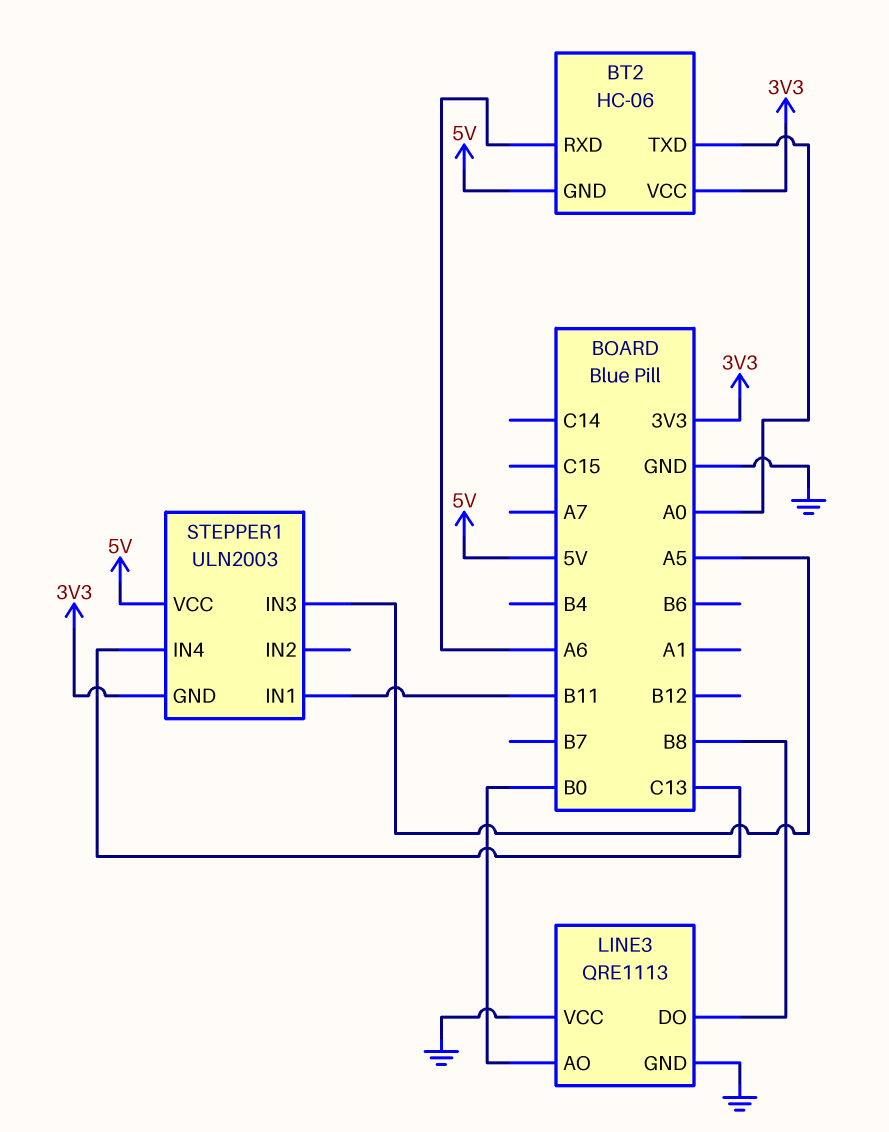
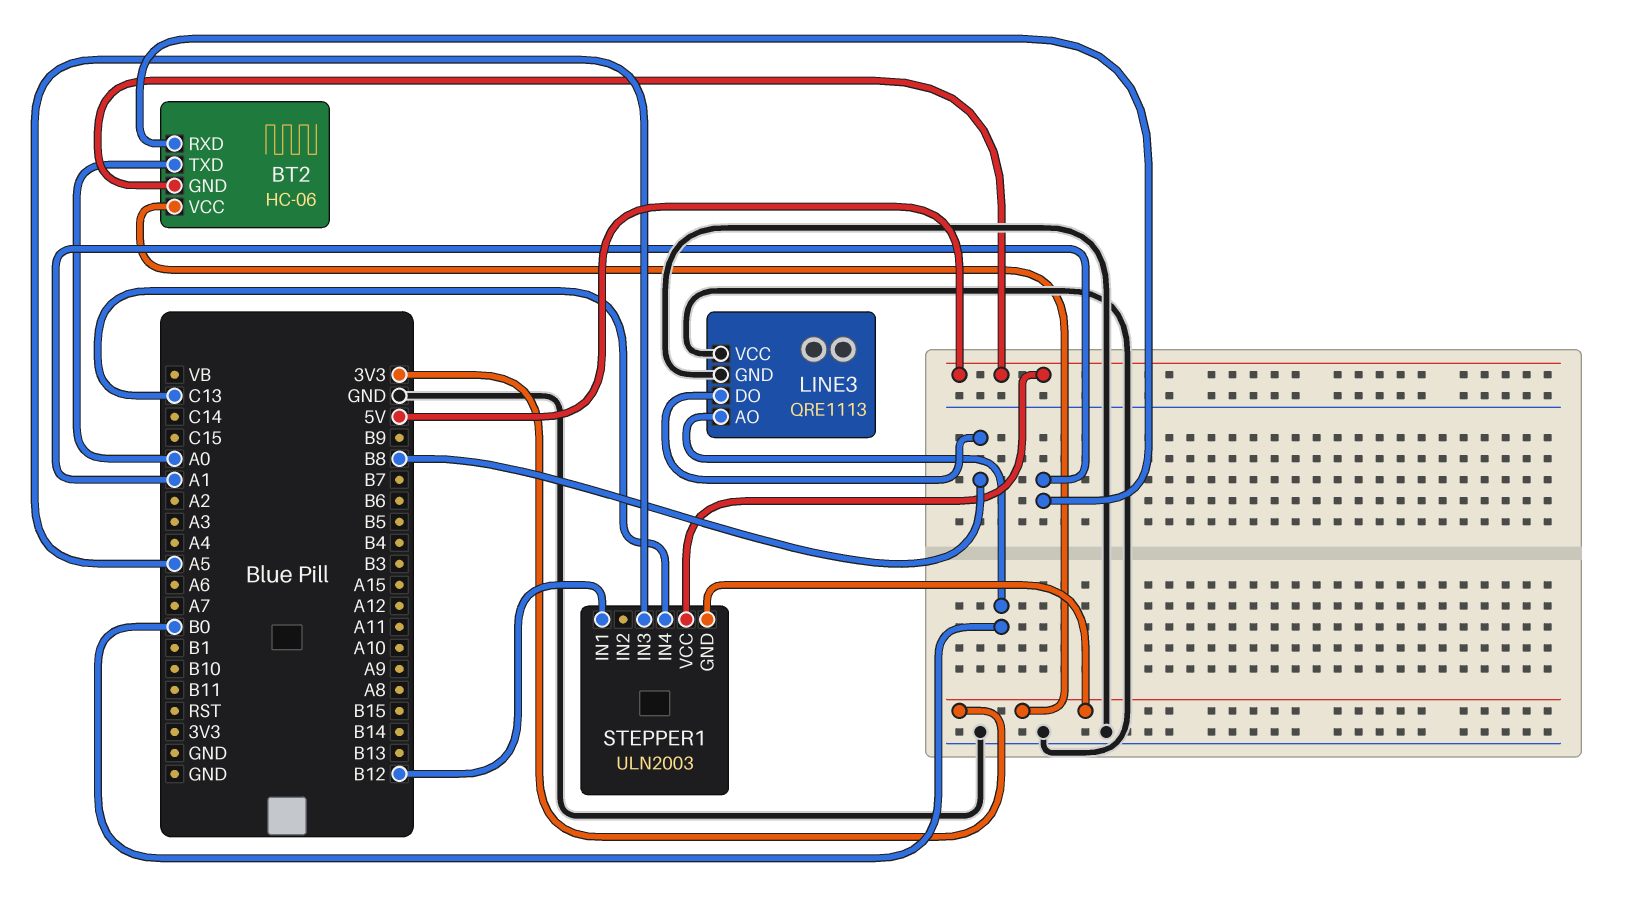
BT2 pin RXD: A6 -> A1
STEPPER1 pin IN1: B11 -> B12

